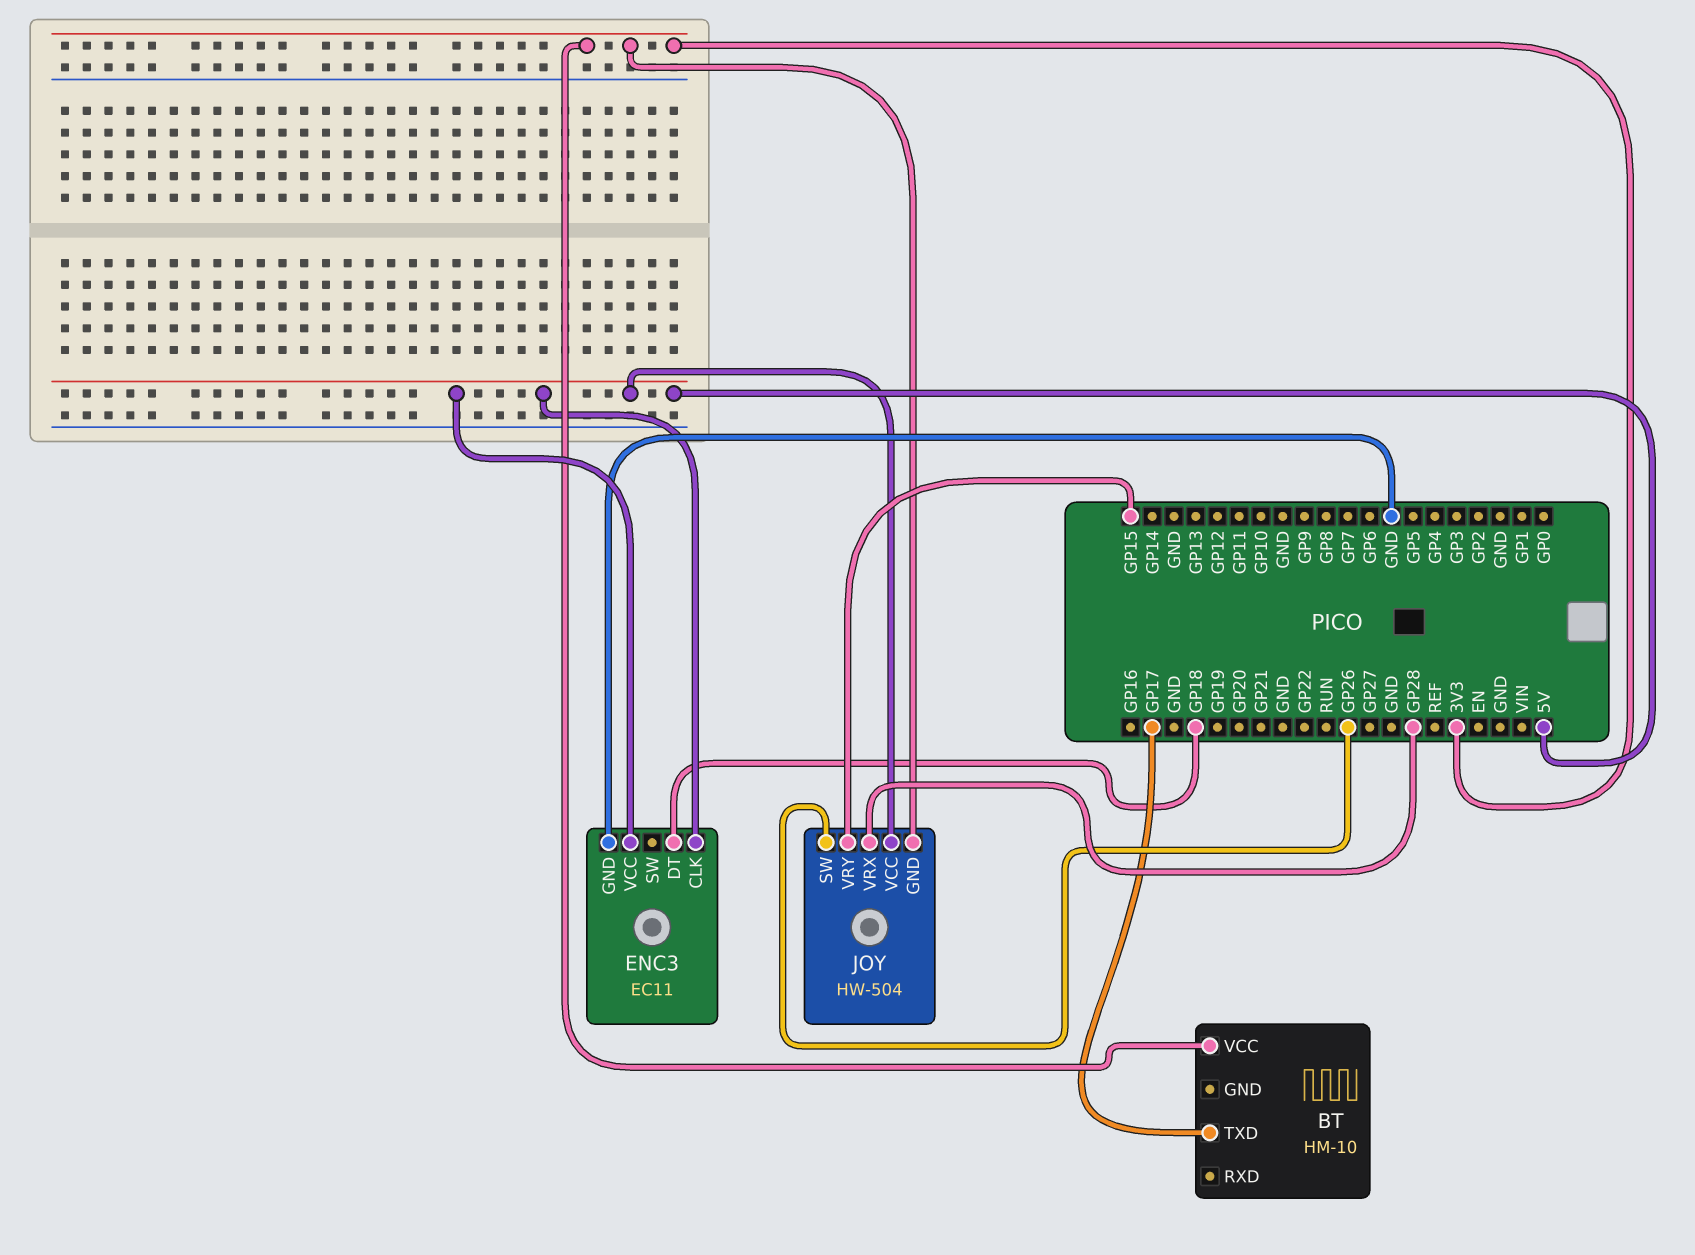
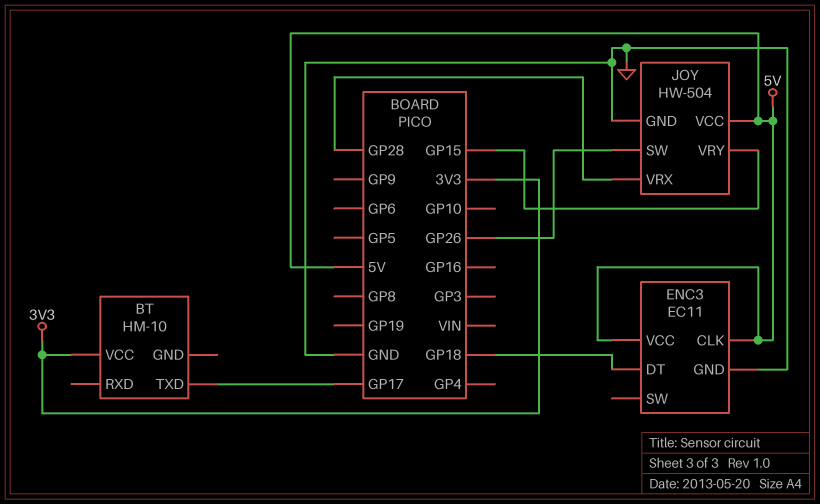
JOY pin GND: 3V3 -> GND

